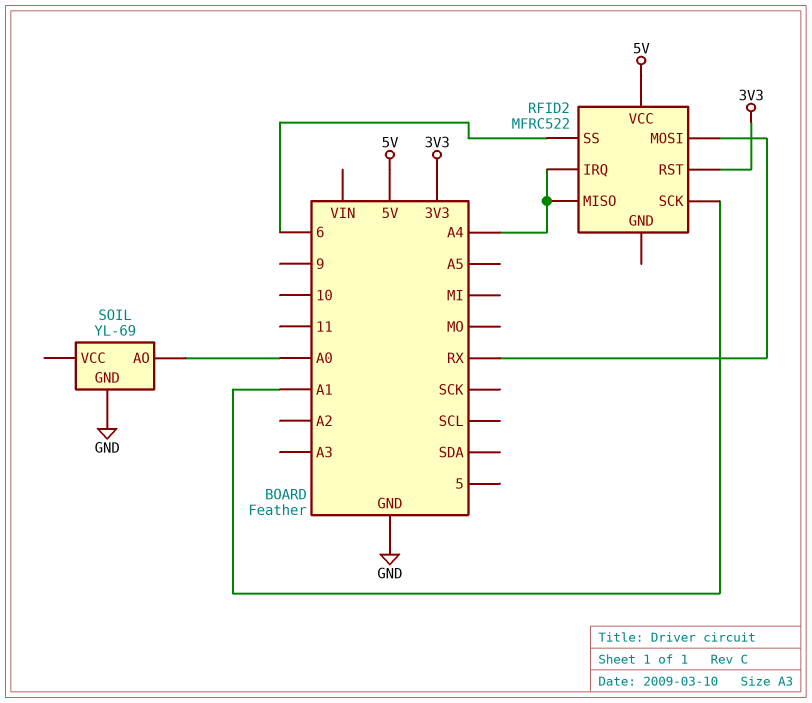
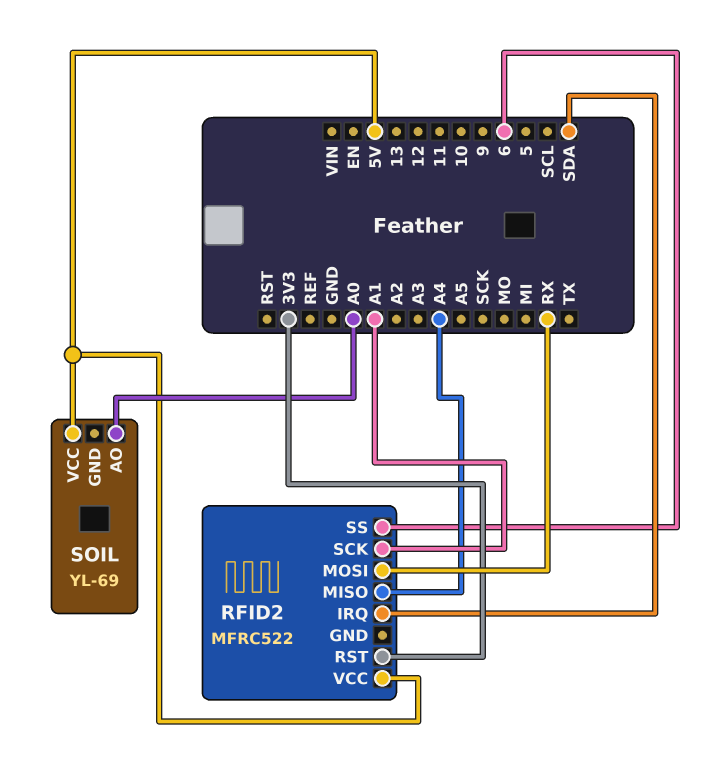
RFID2 pin IRQ: A4 -> SDA
SOIL pin GND: GND -> none
SOIL pin VCC: none -> 5V

